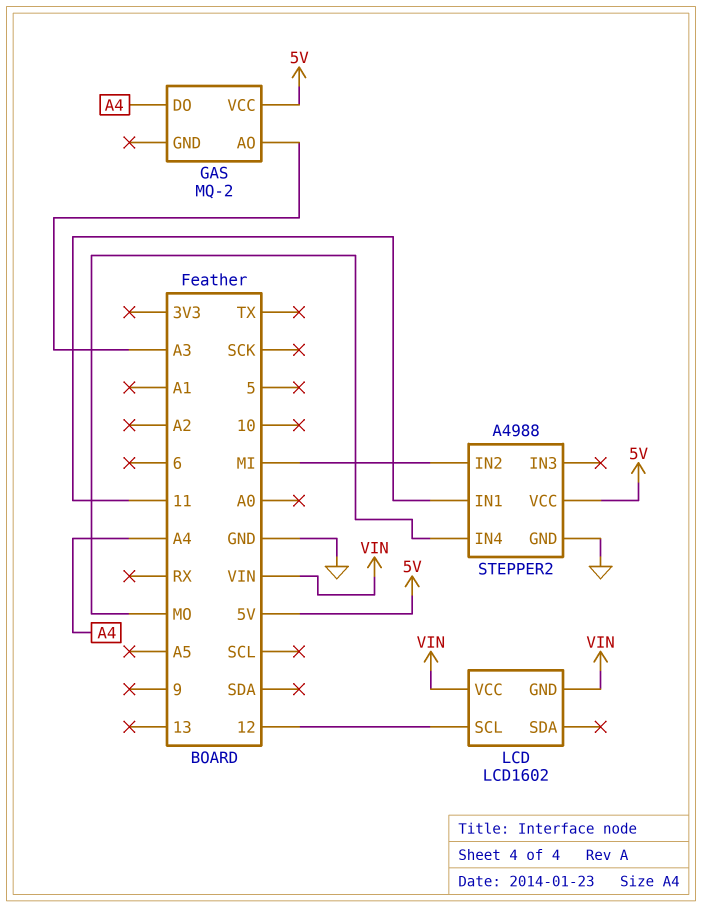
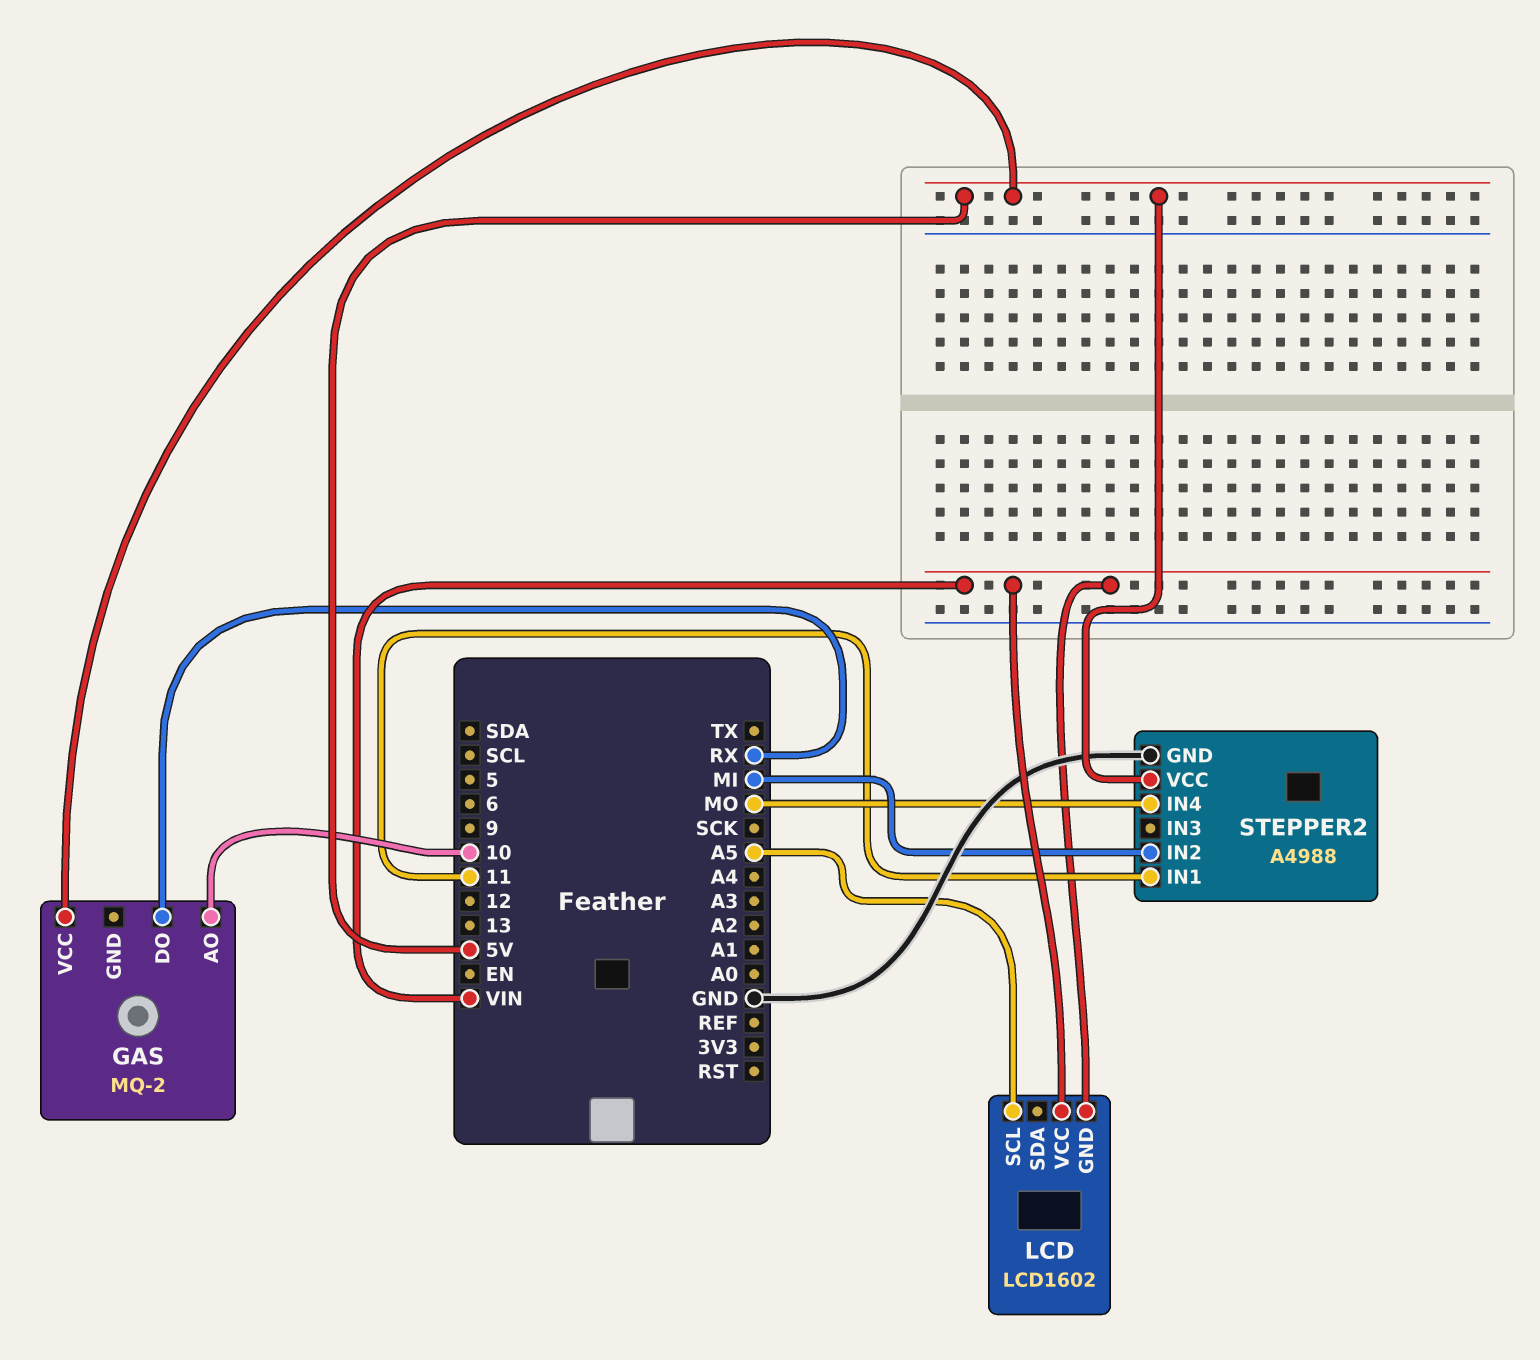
GAS pin AO: A3 -> 10
GAS pin DO: A4 -> RX
LCD pin SCL: 12 -> A5

